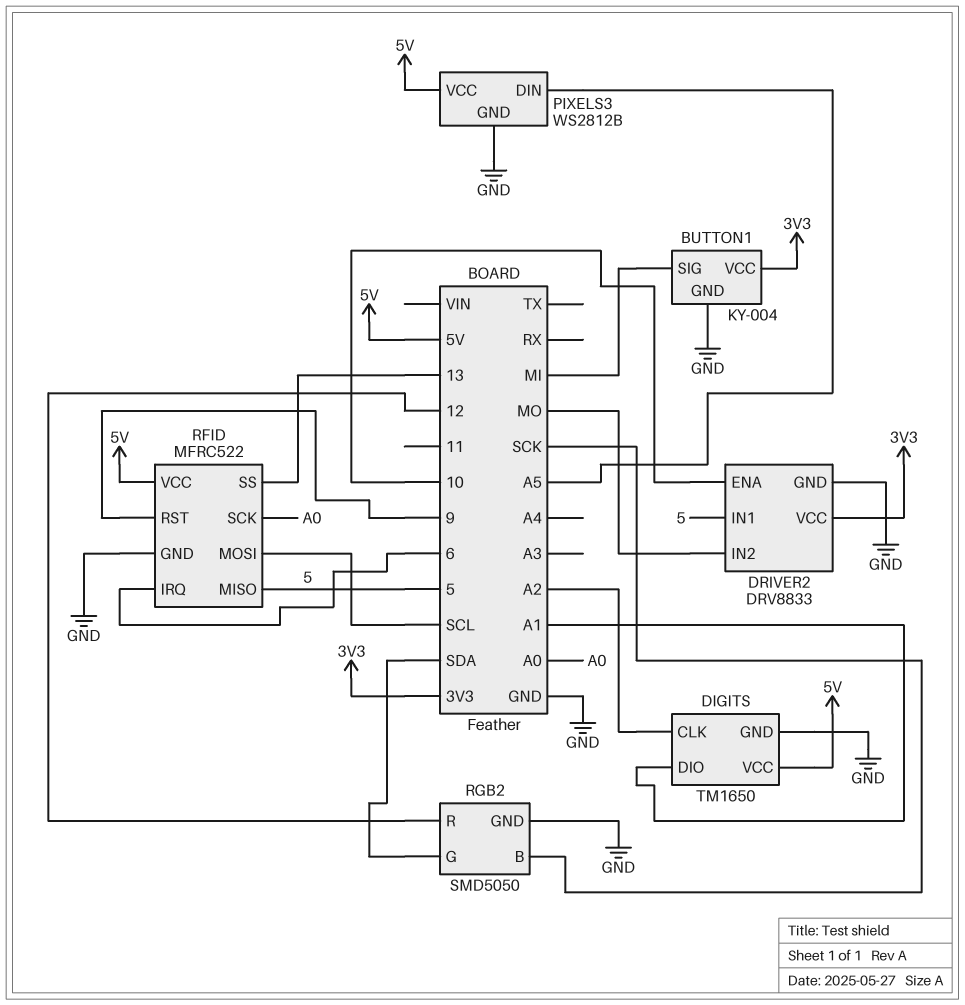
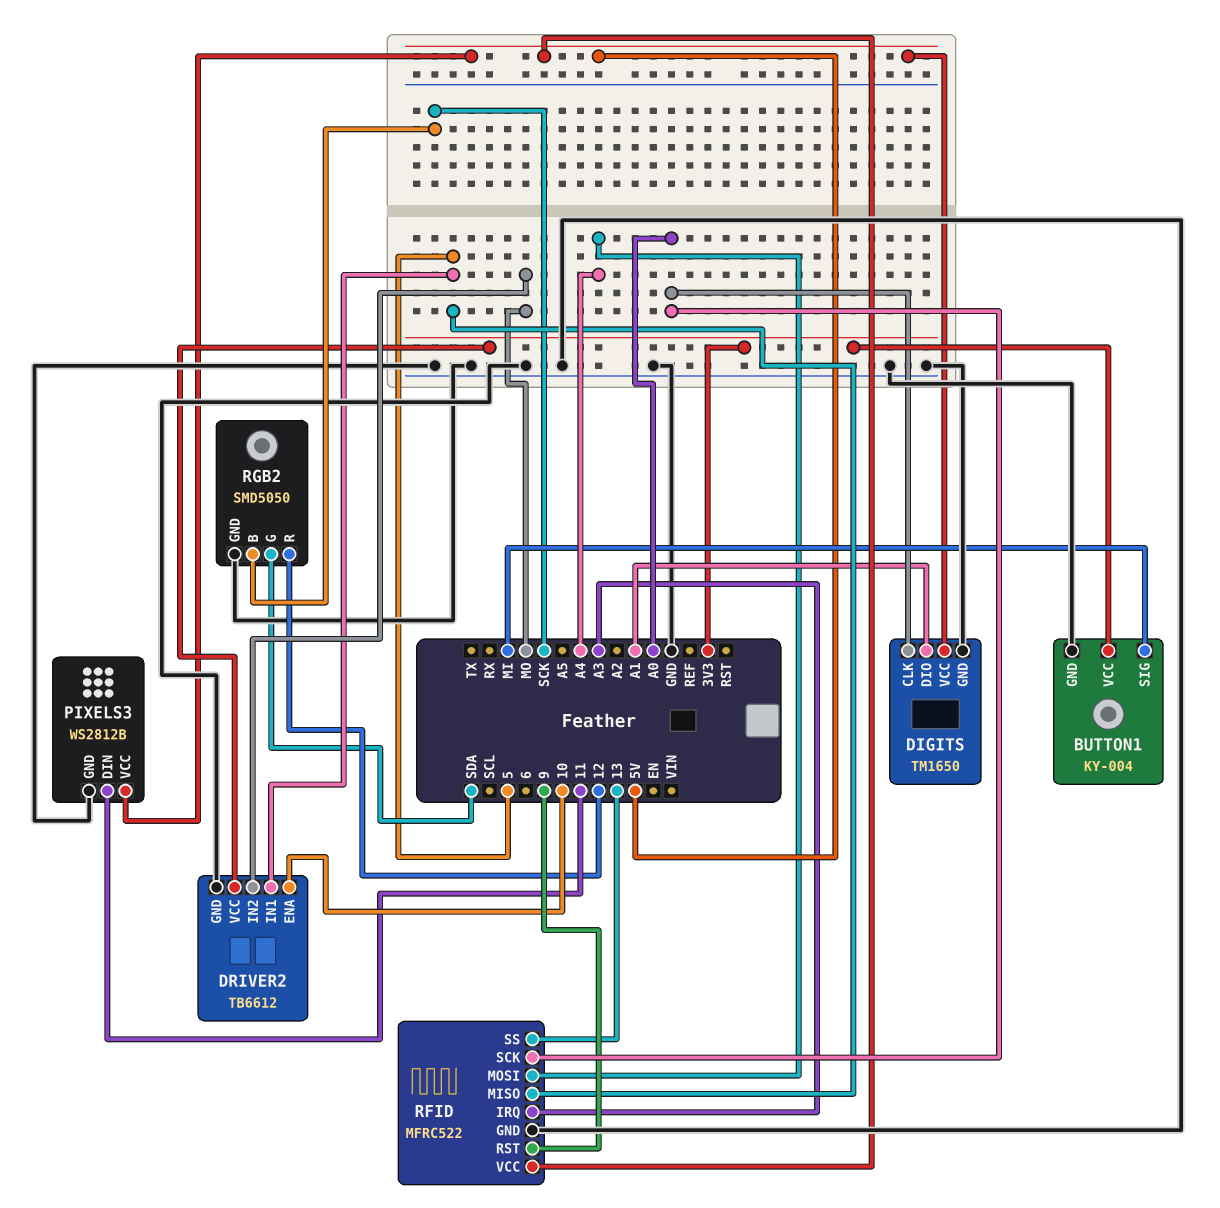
DIGITS pin CLK: A2 -> A0
DRIVER2: DRV8833 -> TB6612
PIXELS3 pin DIN: A5 -> 11
RFID pin IRQ: 6 -> A3
RFID pin MOSI: SCL -> A4

